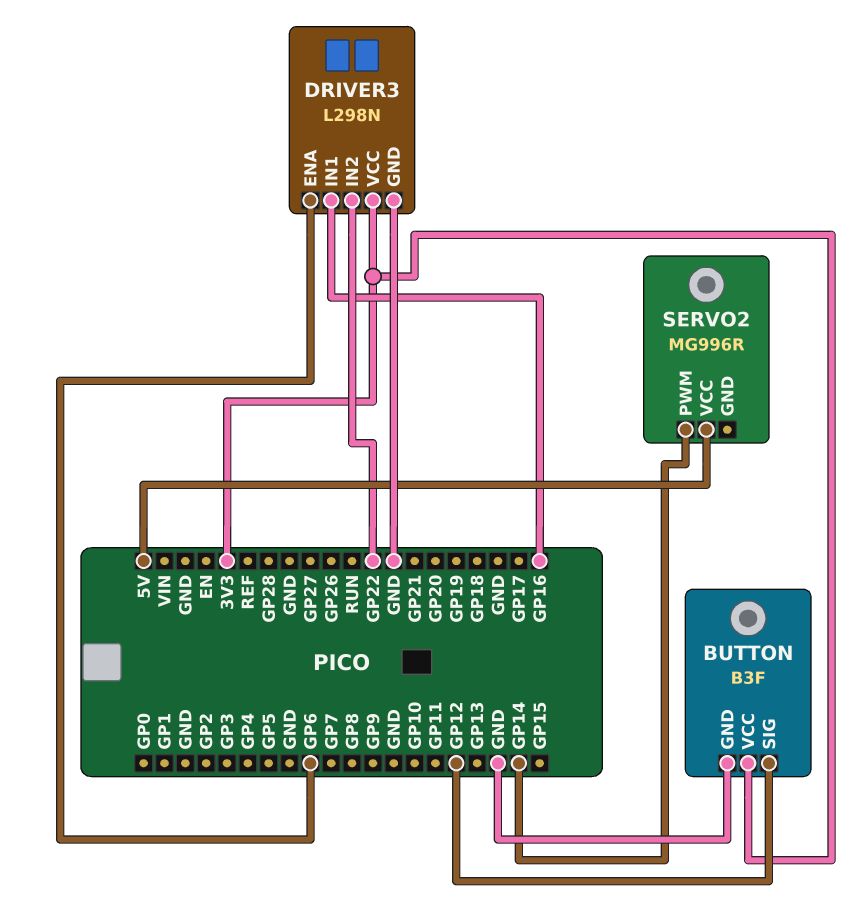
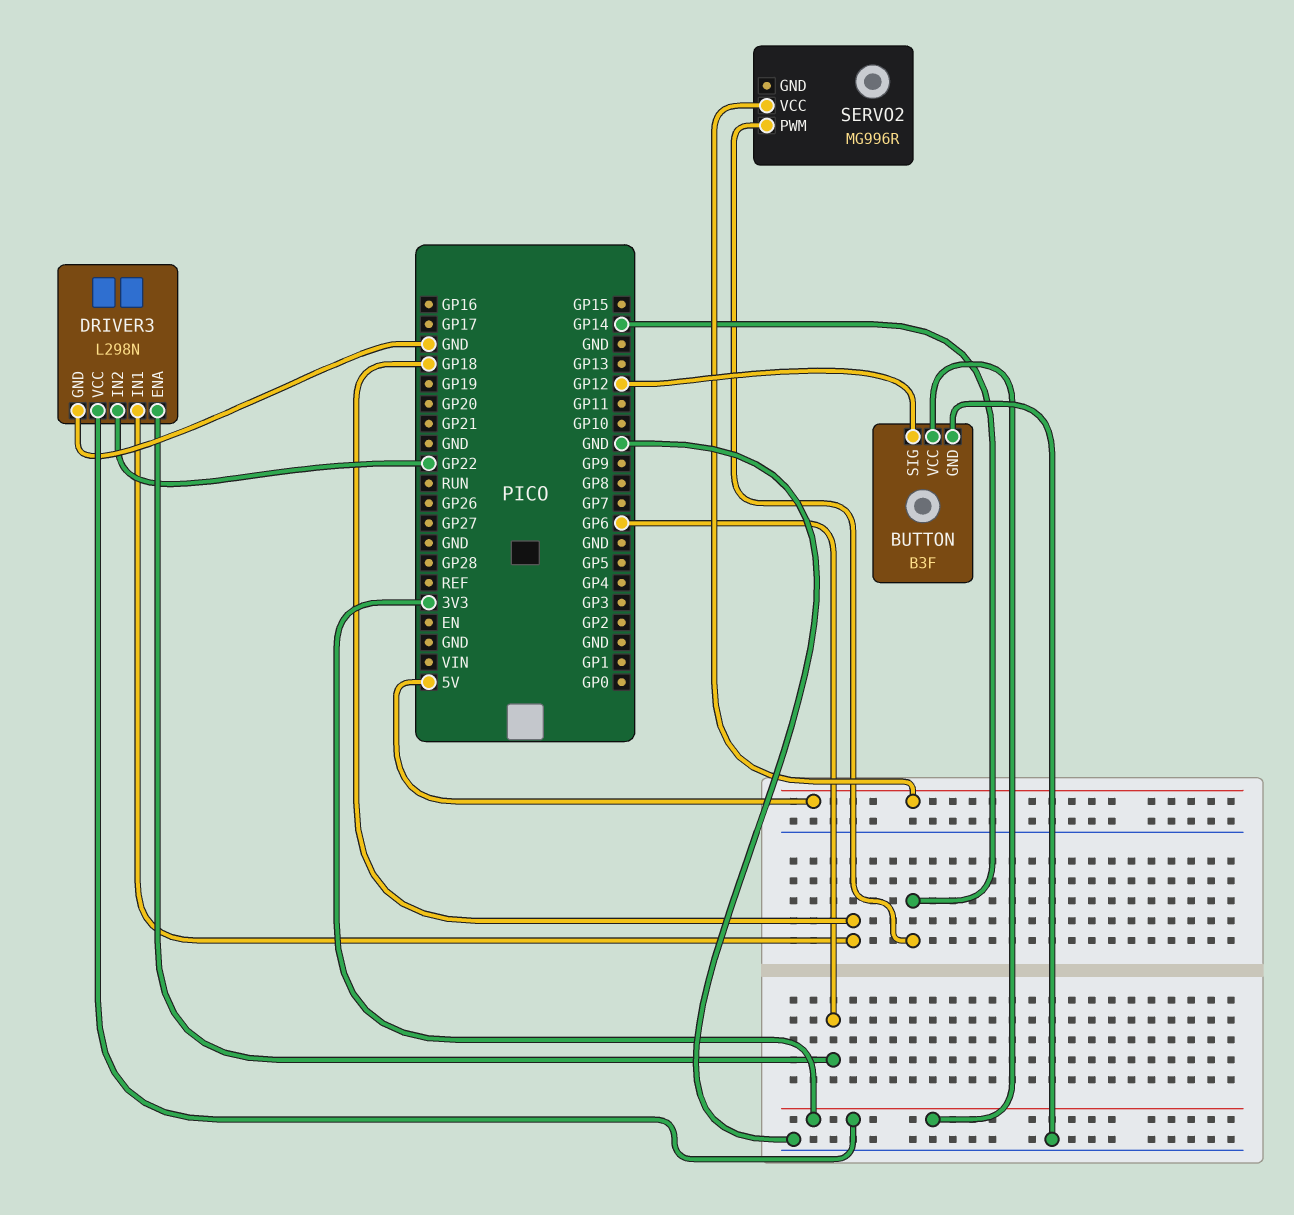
DRIVER3 pin IN1: GP16 -> GP18

